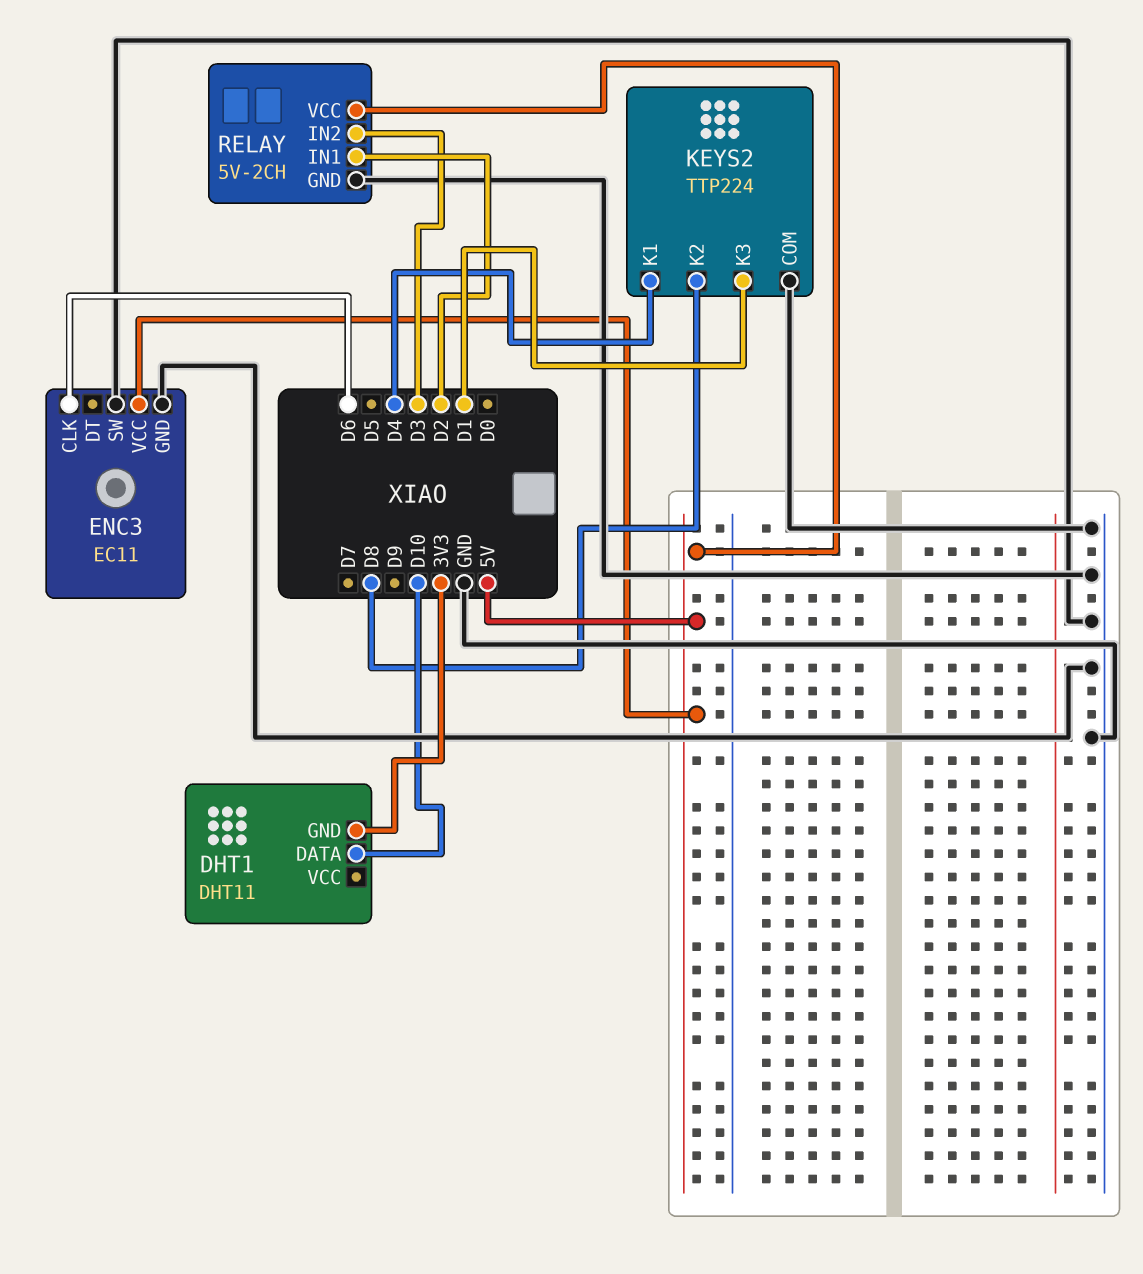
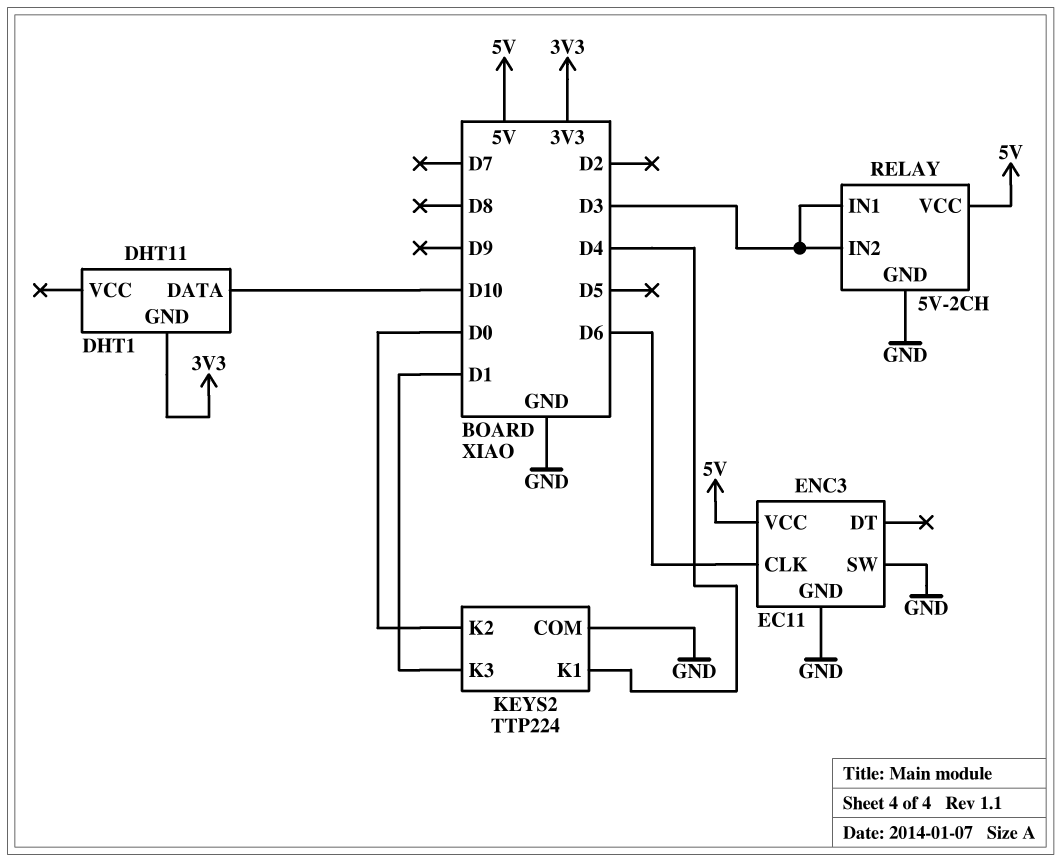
KEYS2 pin K2: D8 -> D0
RELAY pin IN1: D2 -> D3

